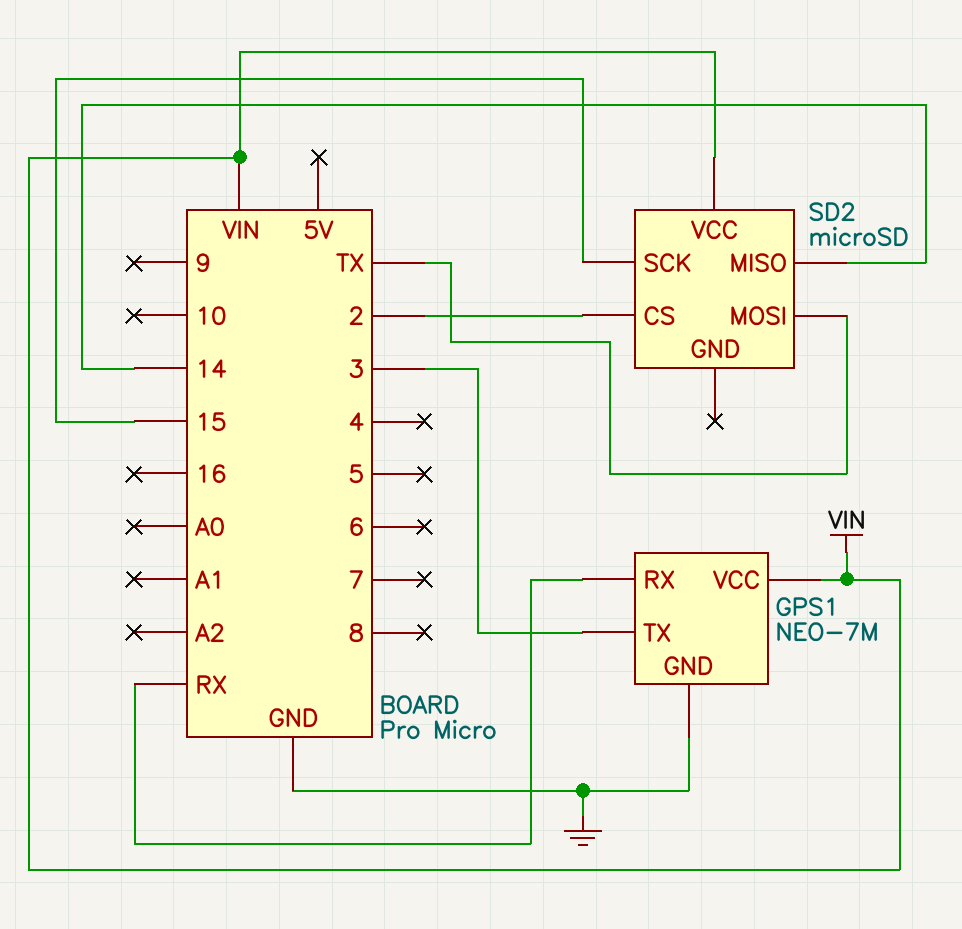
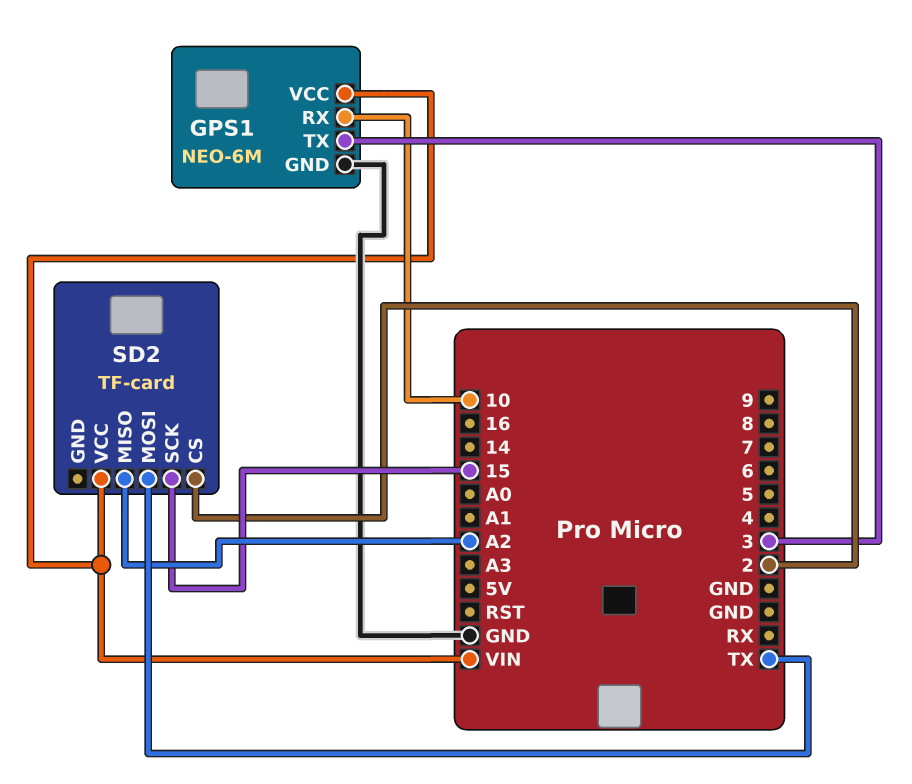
GPS1: NEO-7M -> NEO-6M
GPS1 pin RX: RX -> 10
SD2: microSD -> TF-card
SD2 pin MISO: 14 -> A2

